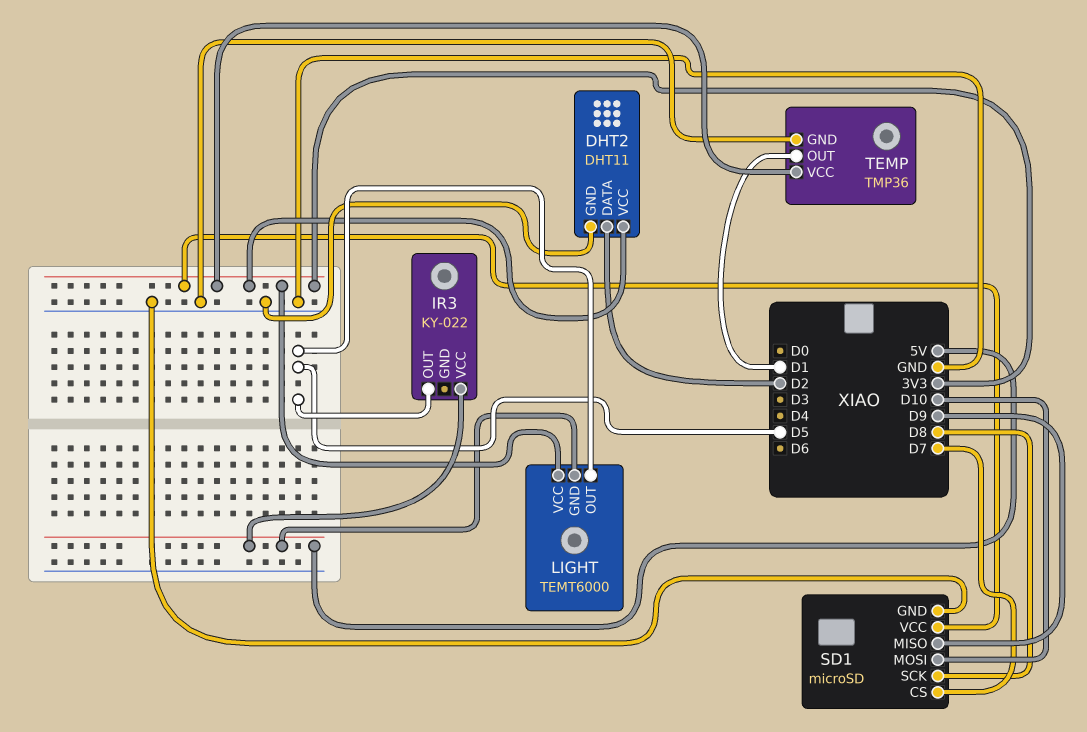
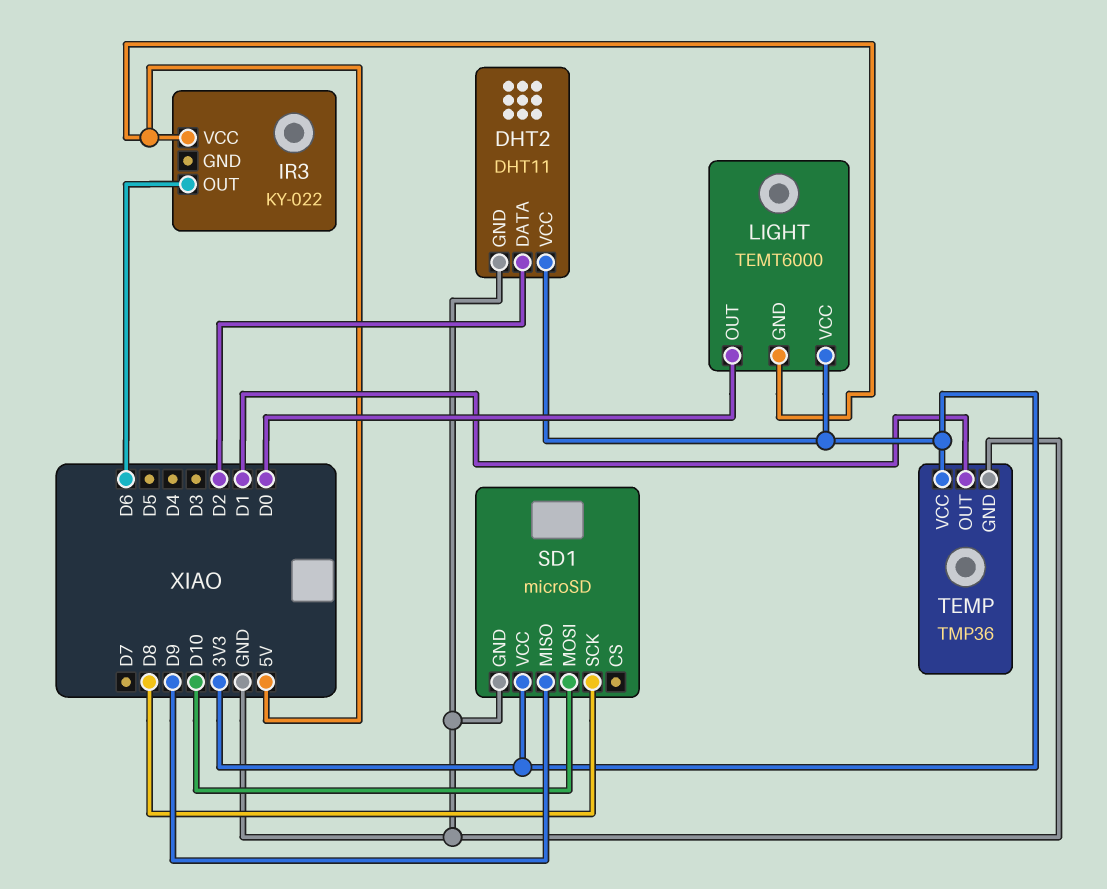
IR3 pin OUT: D5 -> D6
LIGHT pin OUT: D5 -> D0
SD1 pin CS: D7 -> none

